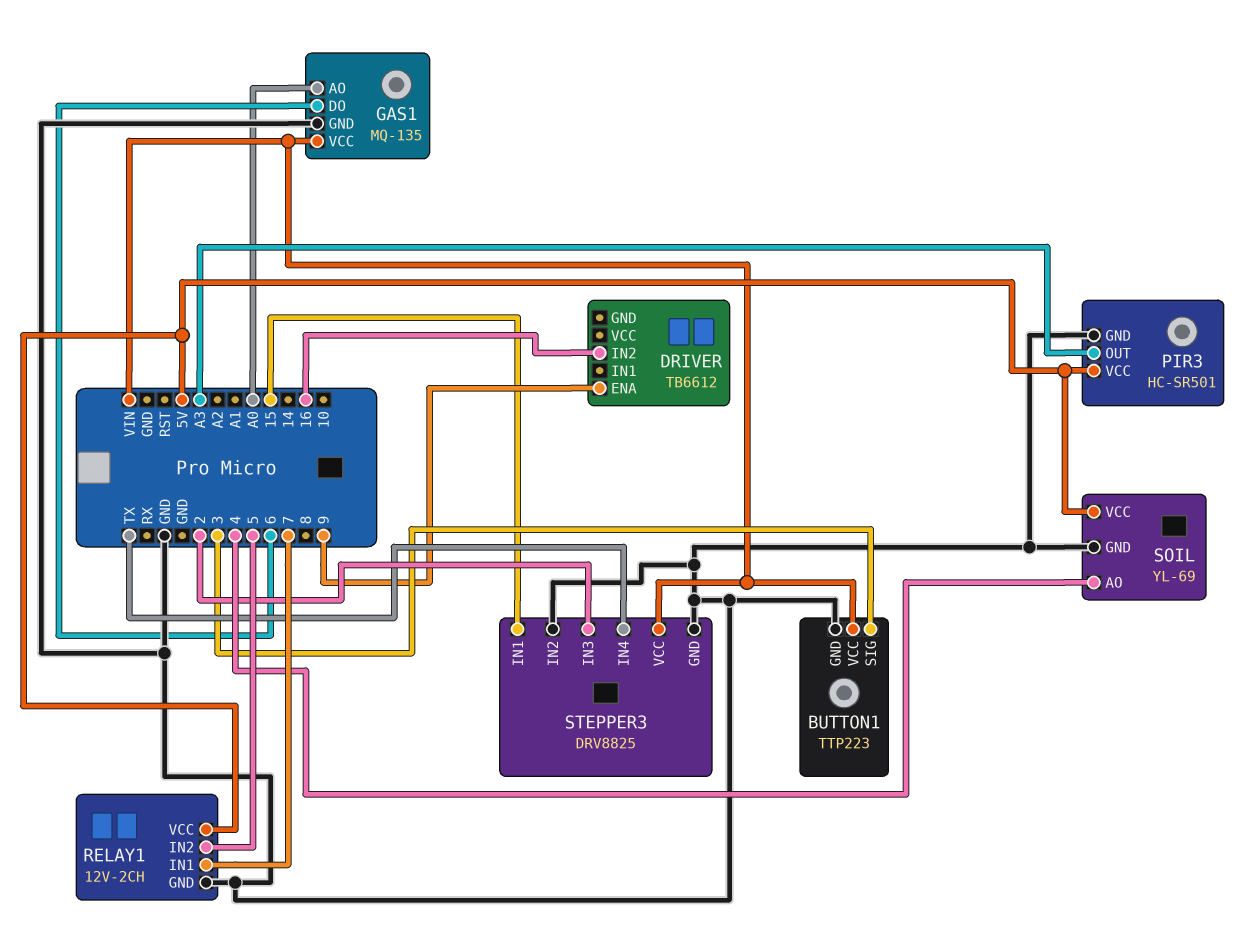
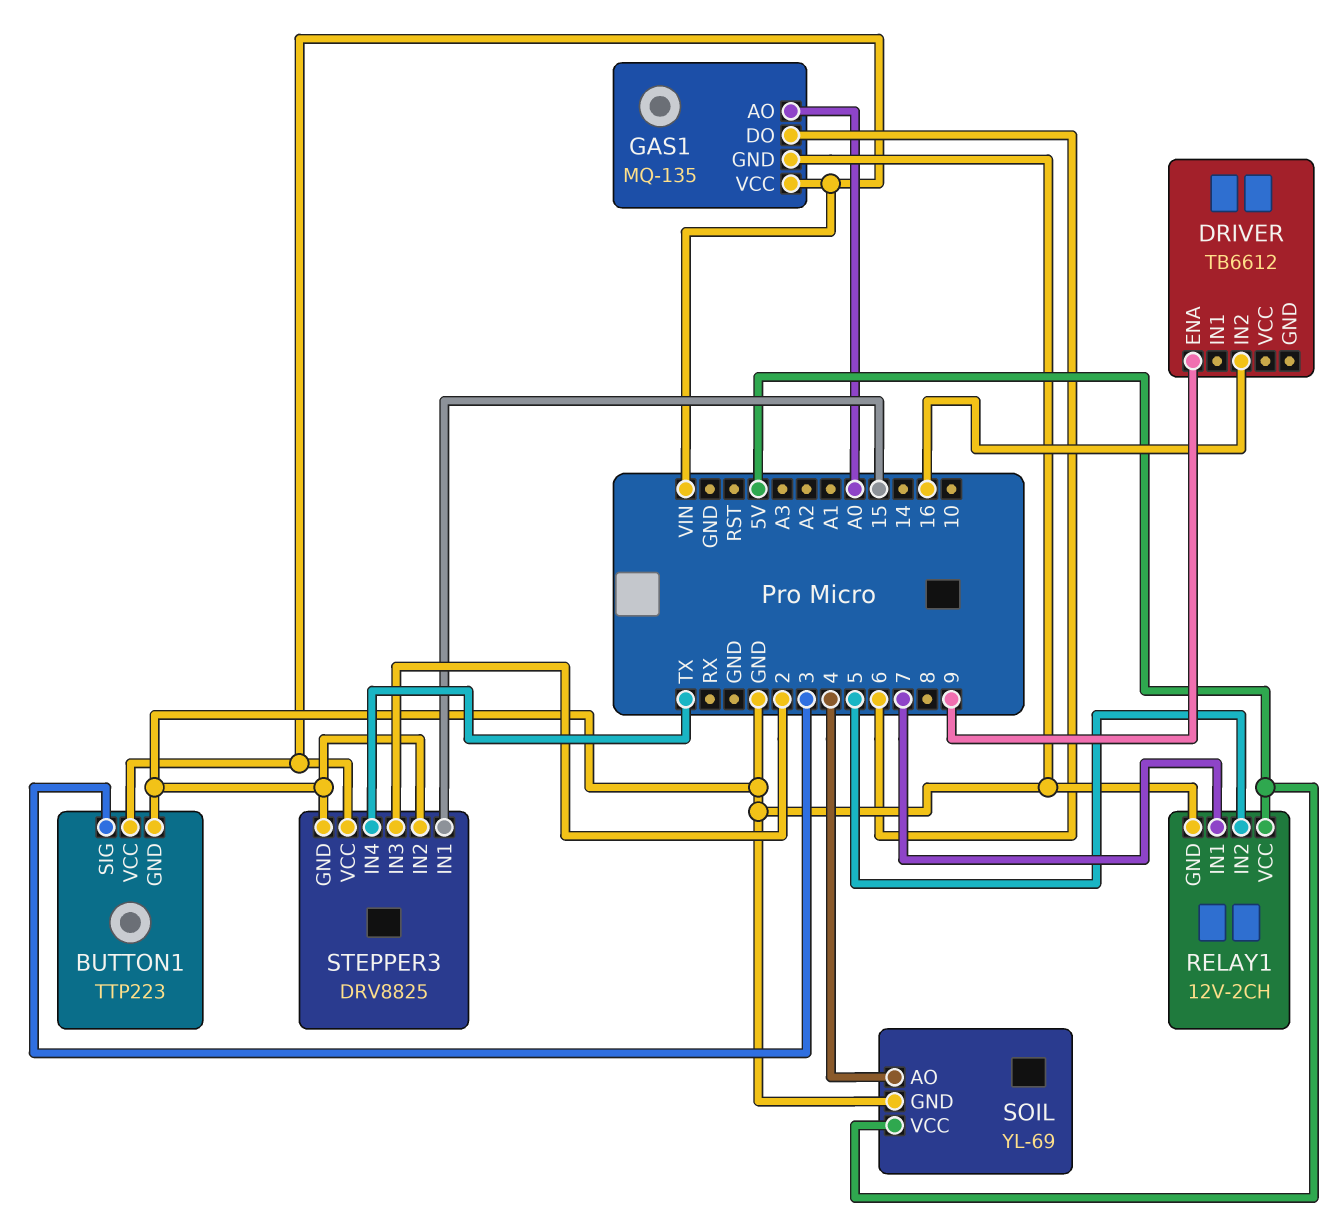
PIR3: HC-SR501 -> none
PIR3 pin GND: GND -> none
PIR3 pin OUT: A3 -> none
PIR3 pin VCC: 5V -> none

